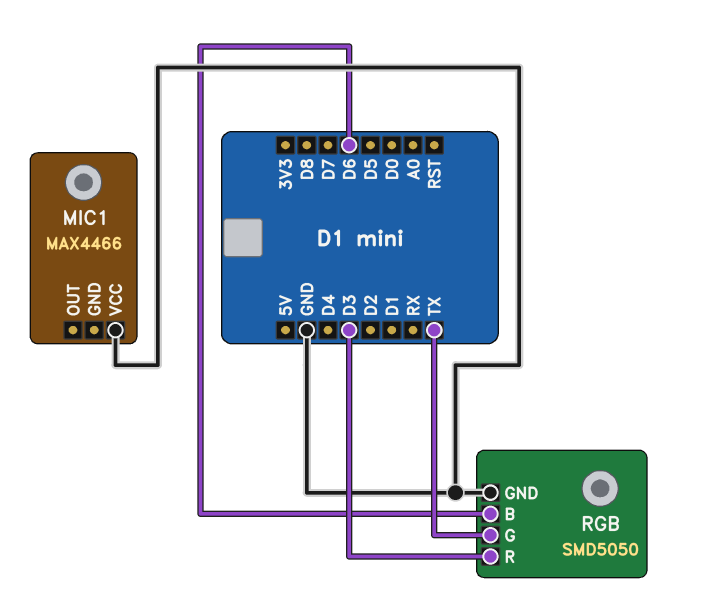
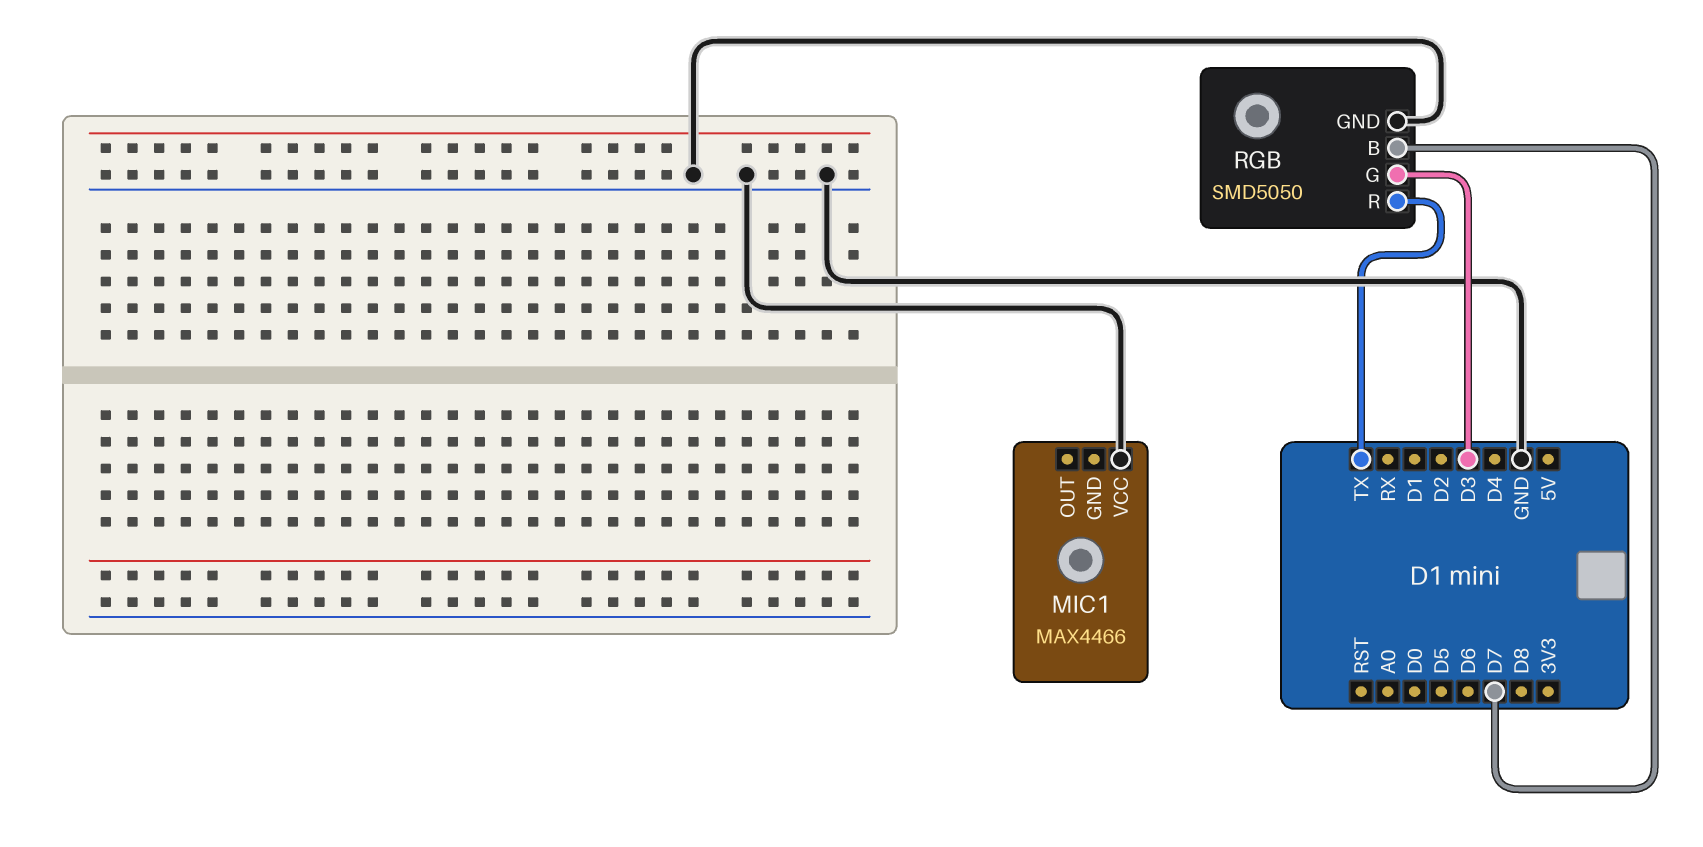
RGB pin B: D6 -> D7
RGB pin G: TX -> D3
RGB pin R: D3 -> TX

